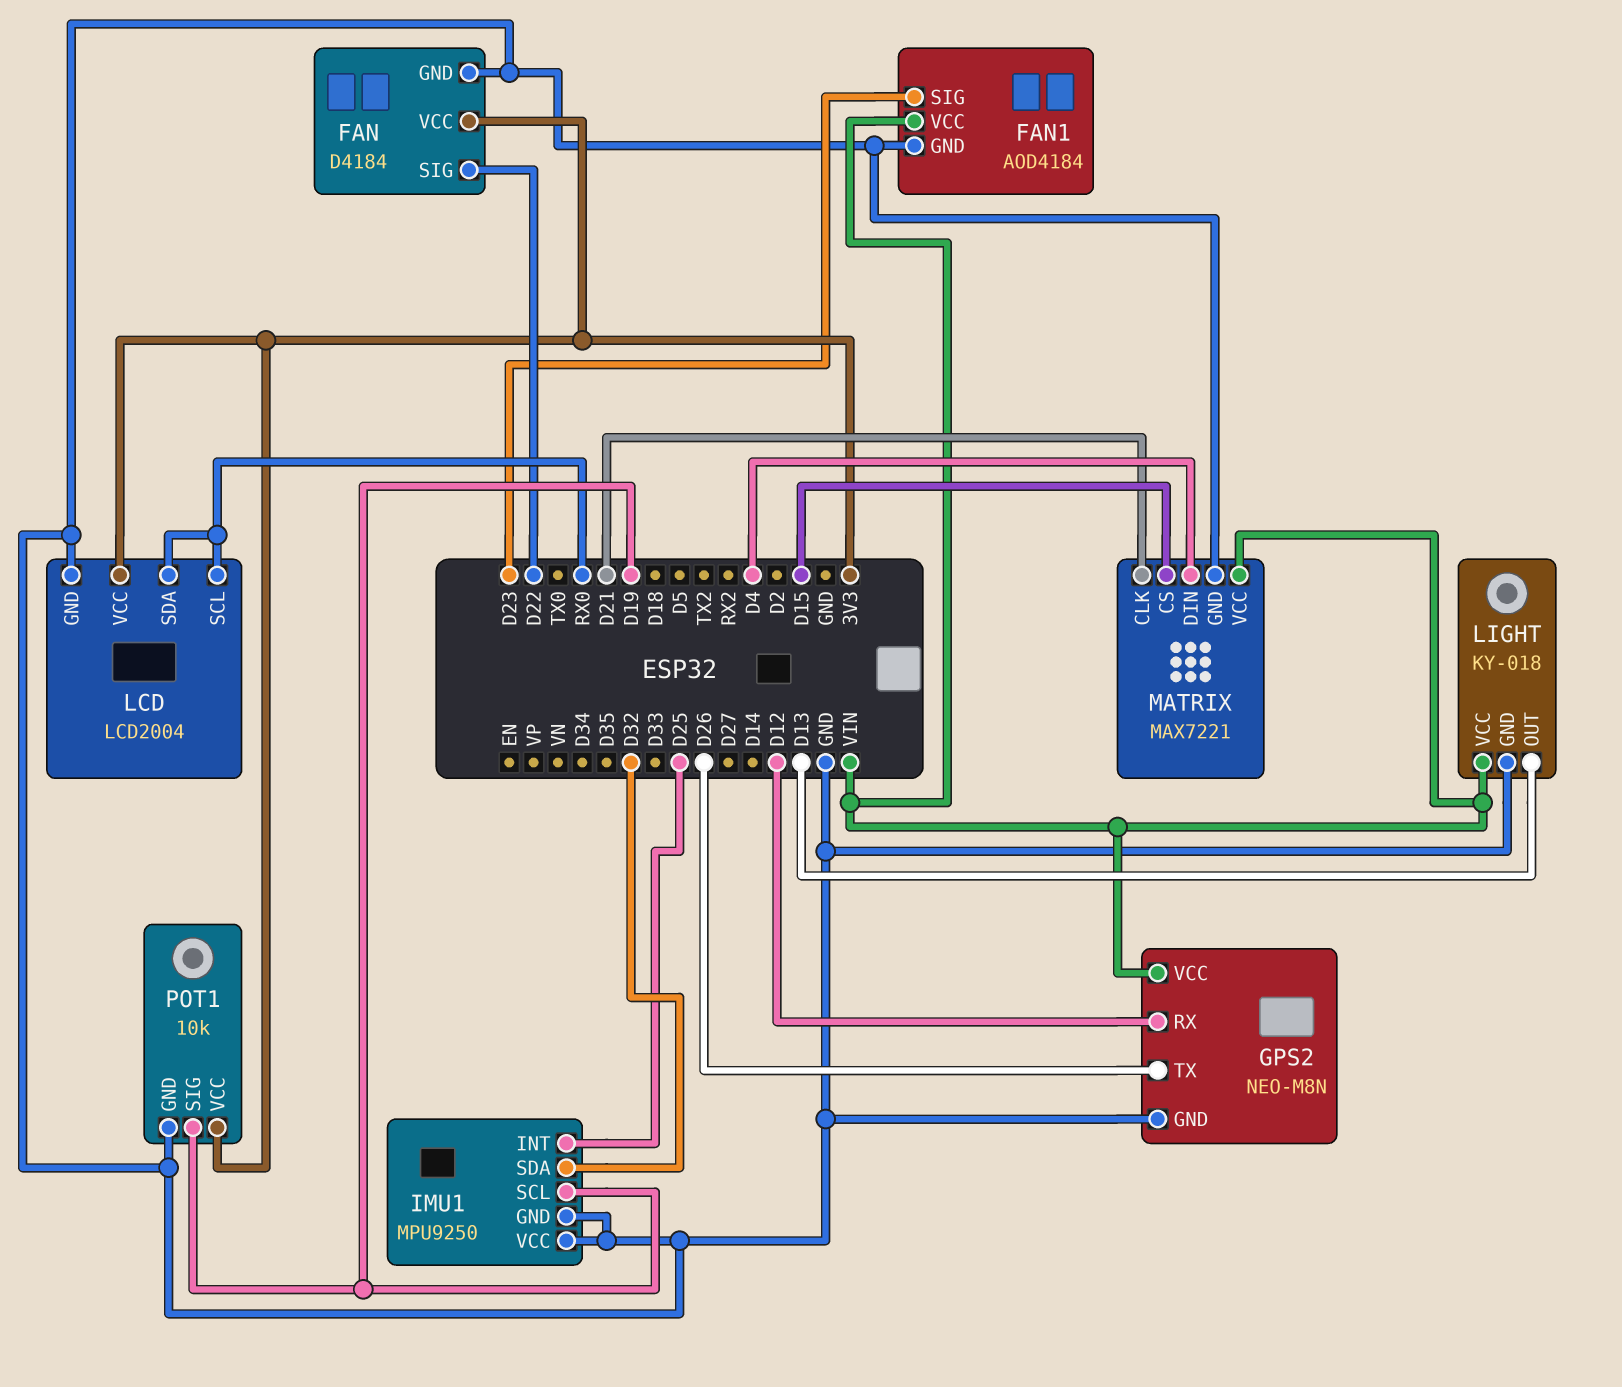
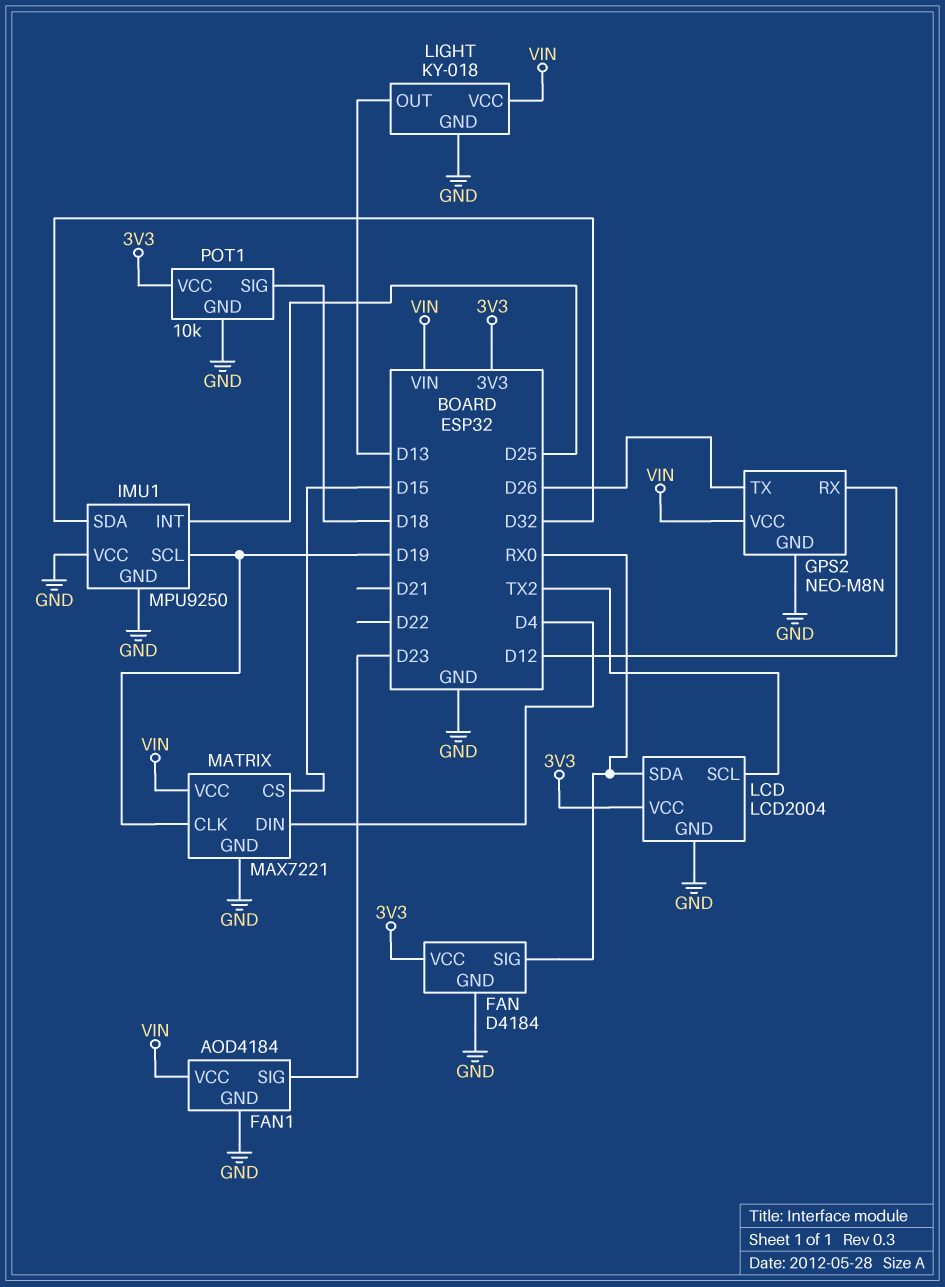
FAN pin SIG: D22 -> RX0
LCD pin SCL: RX0 -> TX2
MATRIX pin CLK: D21 -> D19
POT1 pin SIG: D19 -> D18

